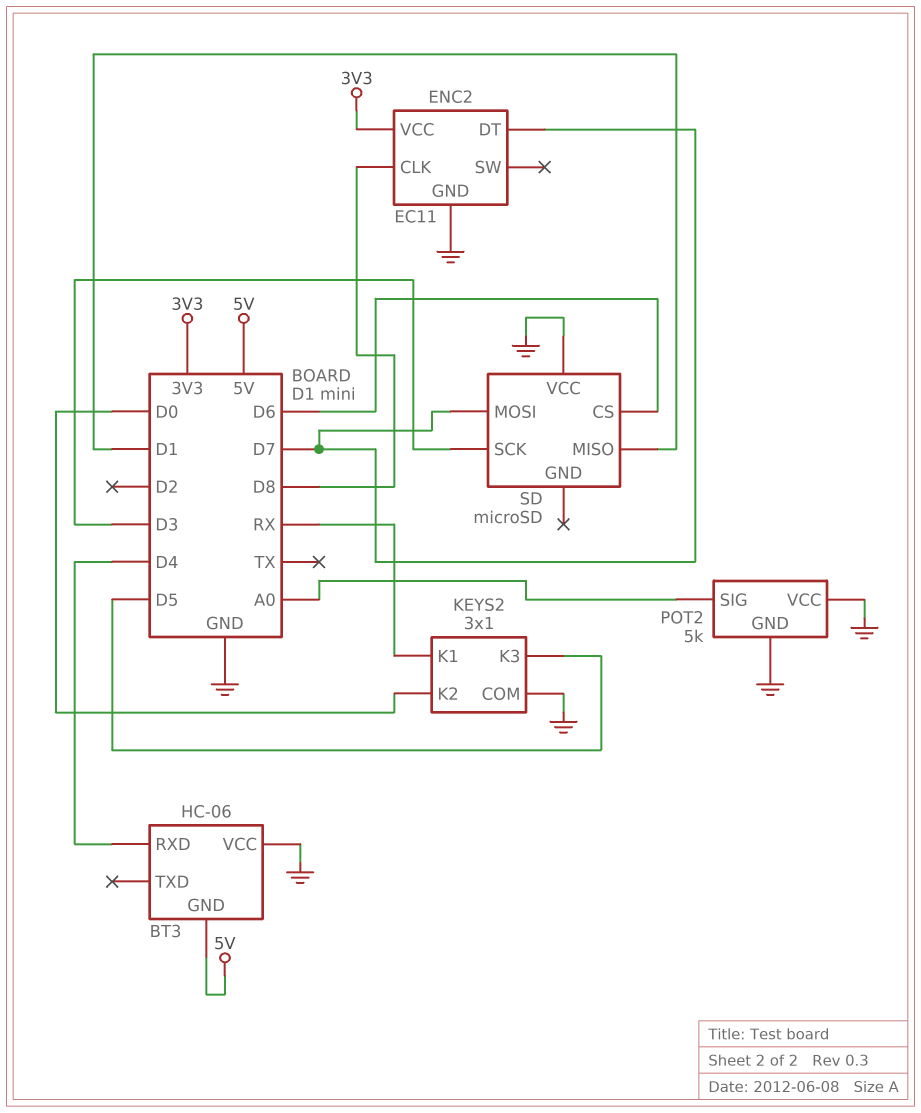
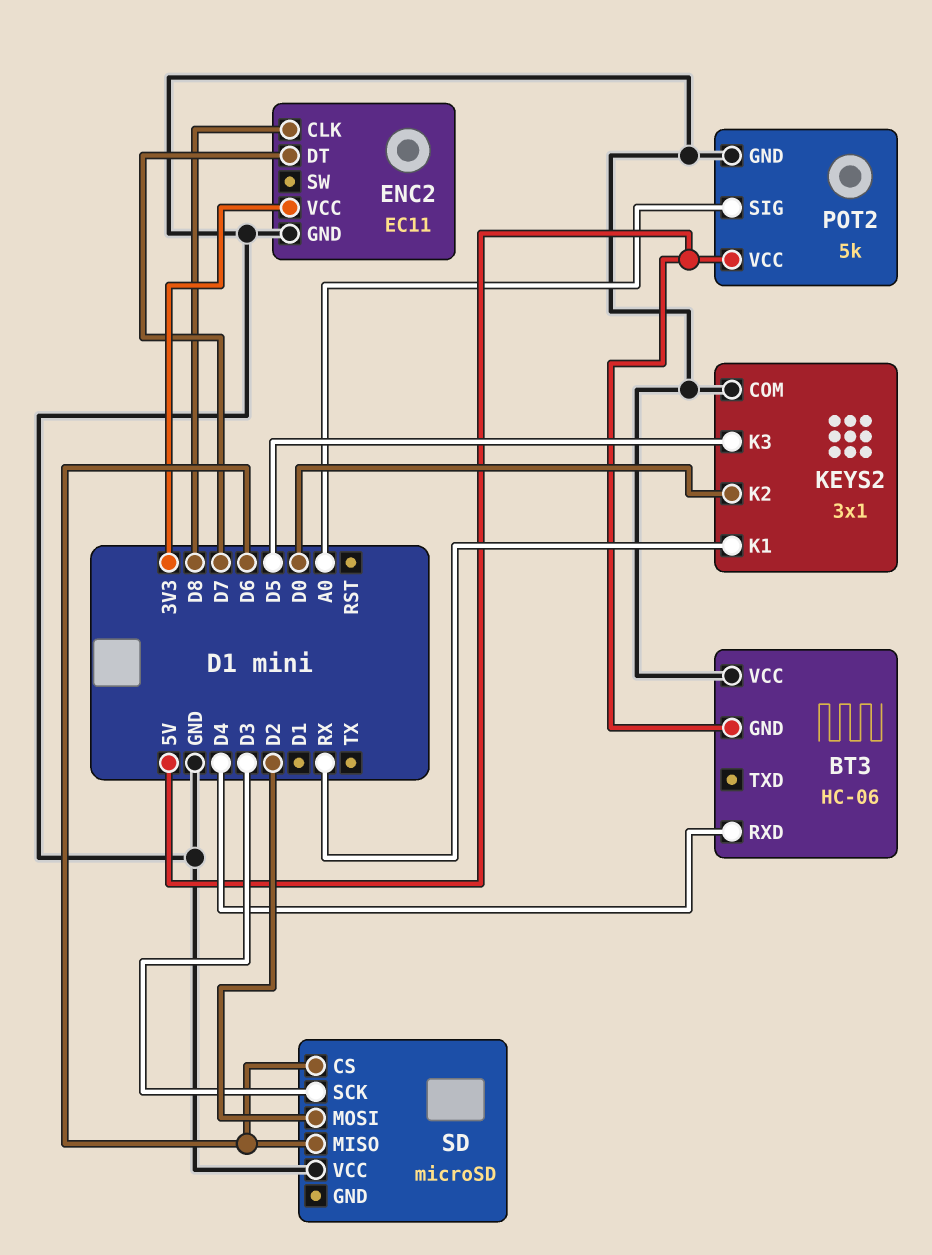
POT2 pin VCC: GND -> 5V
SD pin MISO: D1 -> D6
SD pin MOSI: D7 -> D2

